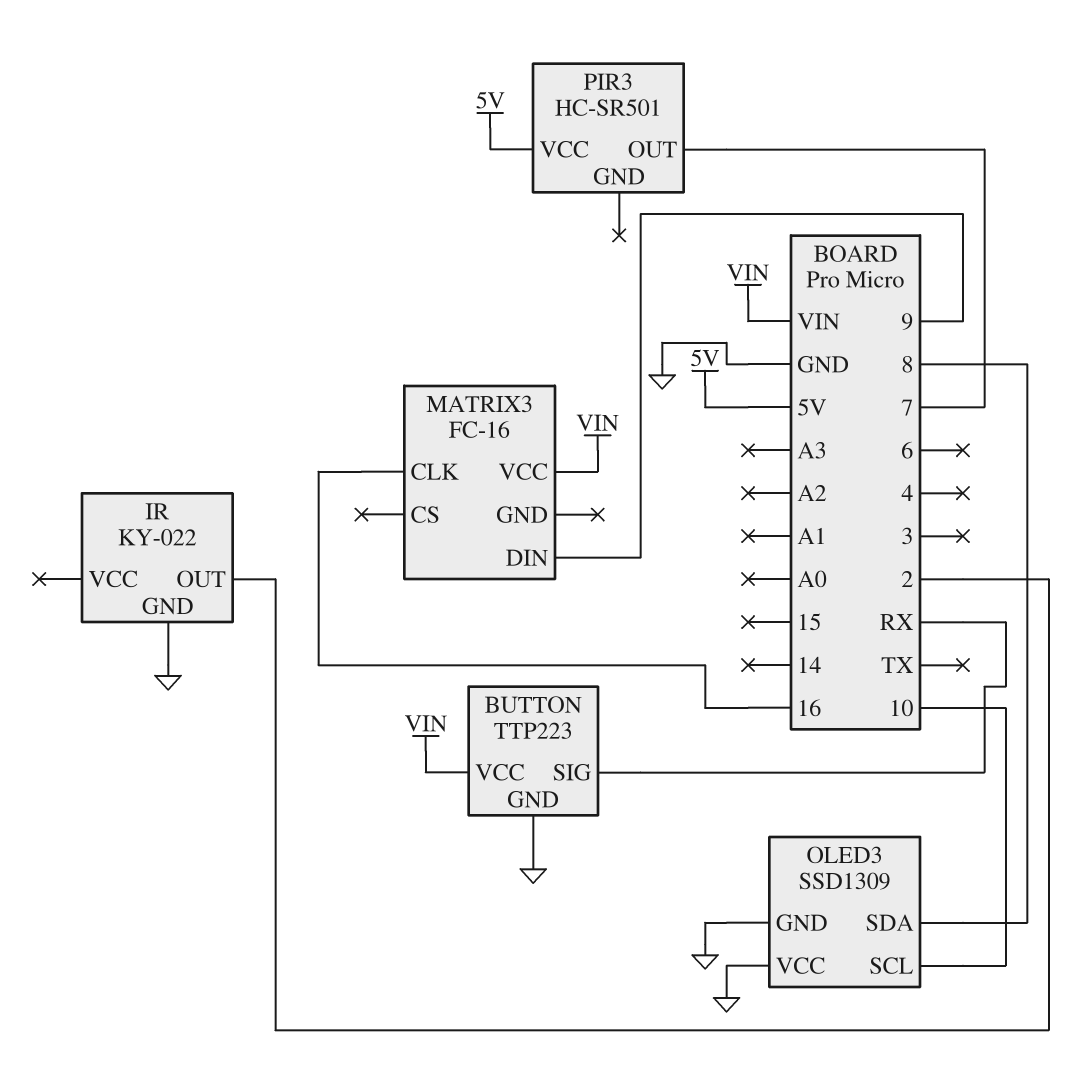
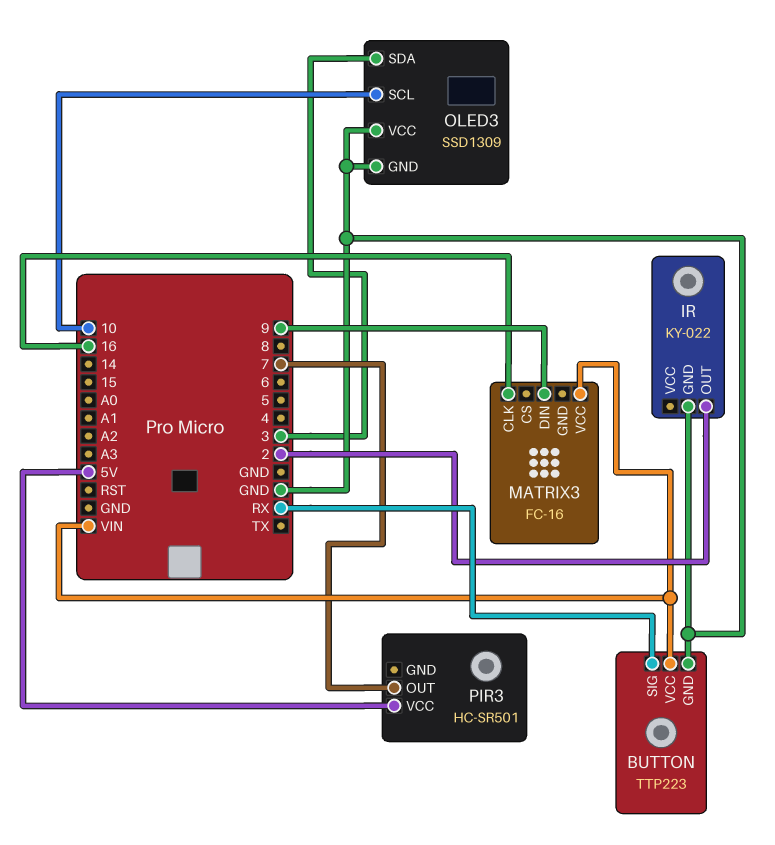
OLED3 pin SDA: 8 -> 3

